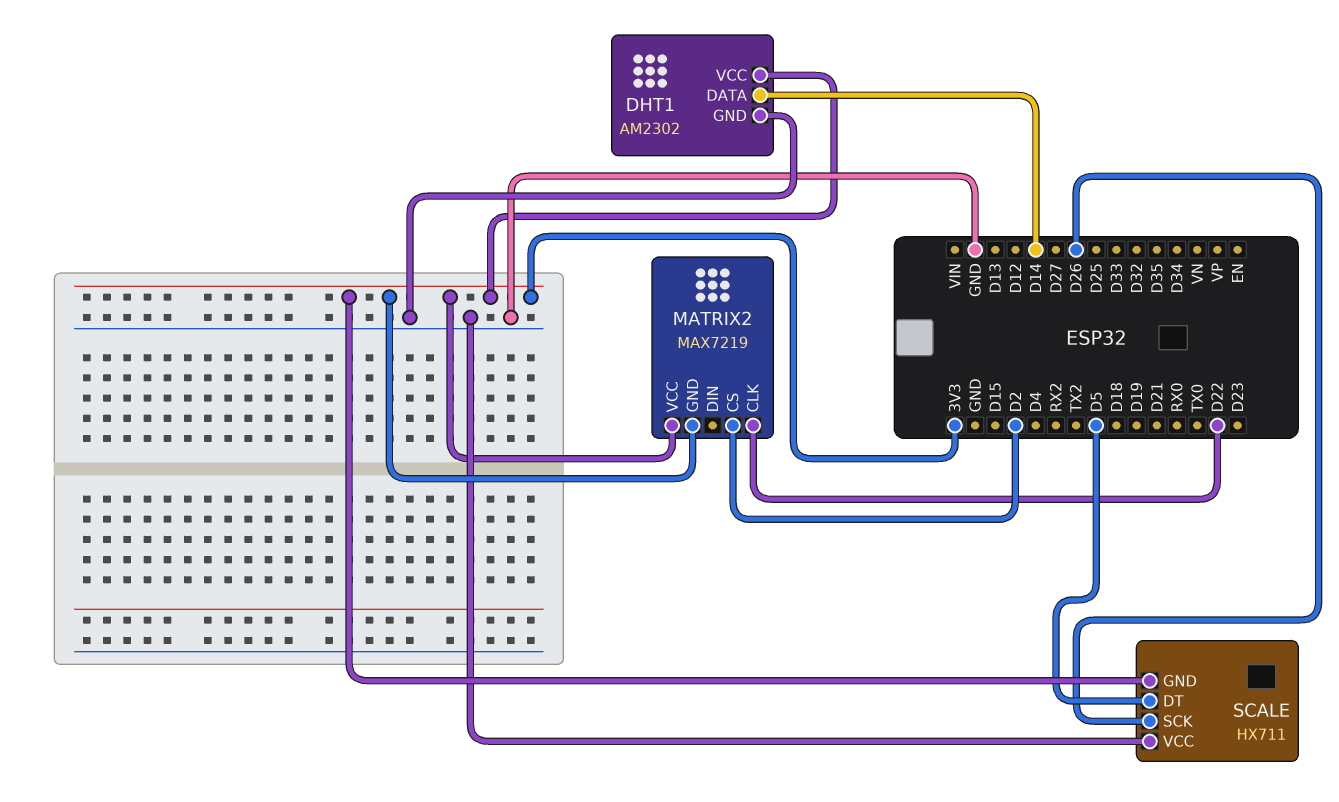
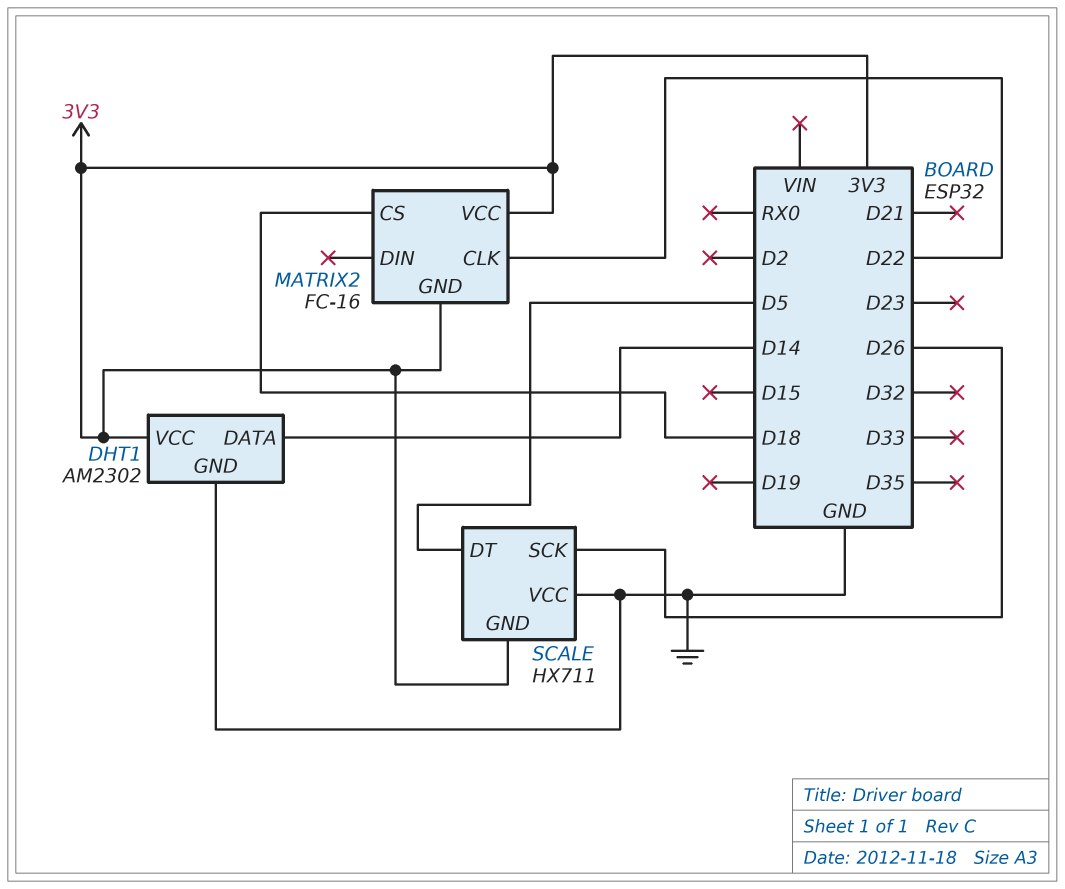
MATRIX2: MAX7219 -> FC-16
MATRIX2 pin CS: D2 -> D18

